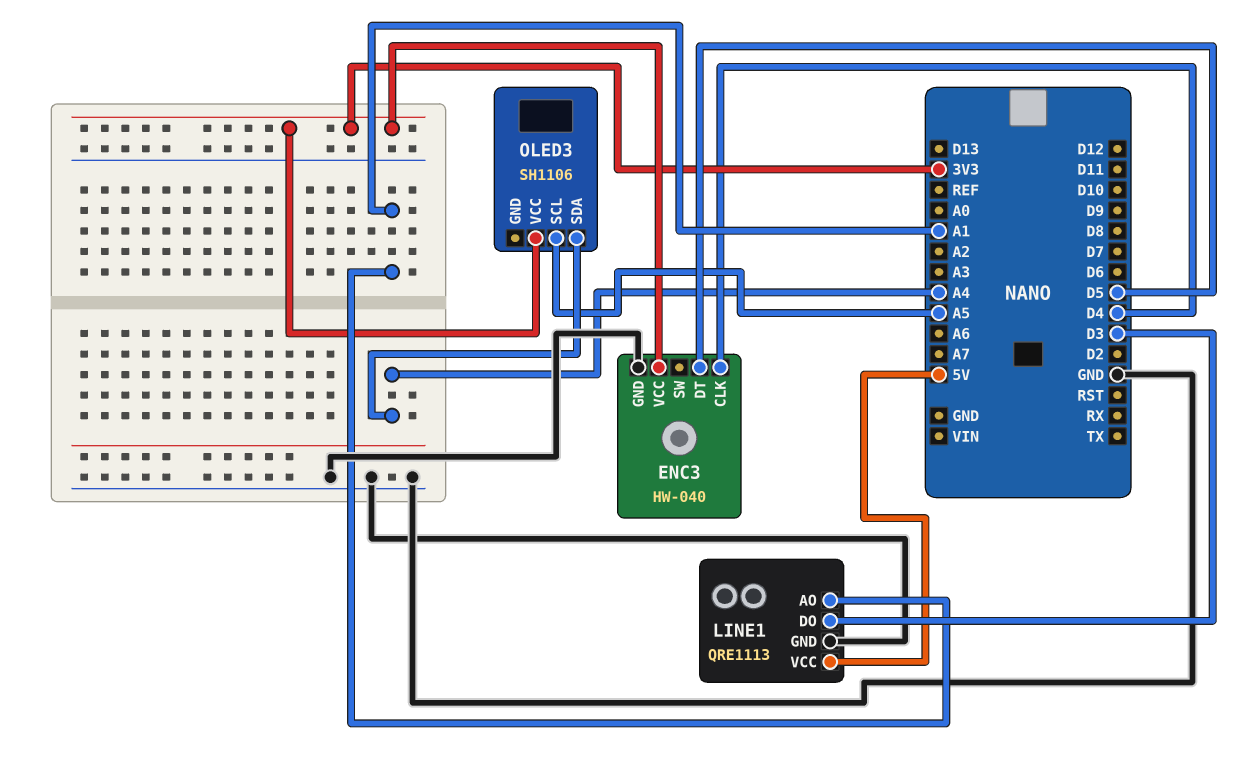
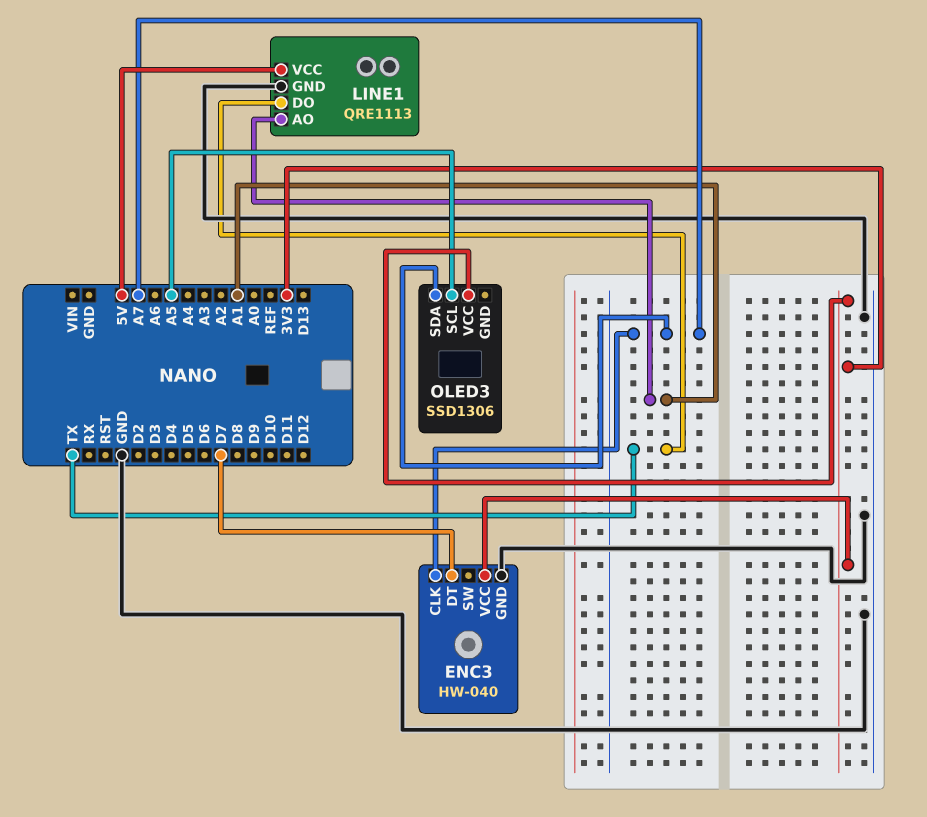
ENC3 pin CLK: D4 -> A7
ENC3 pin DT: D5 -> D7
LINE1 pin DO: D3 -> TX
OLED3: SH1106 -> SSD1306
OLED3 pin SDA: A4 -> A7

